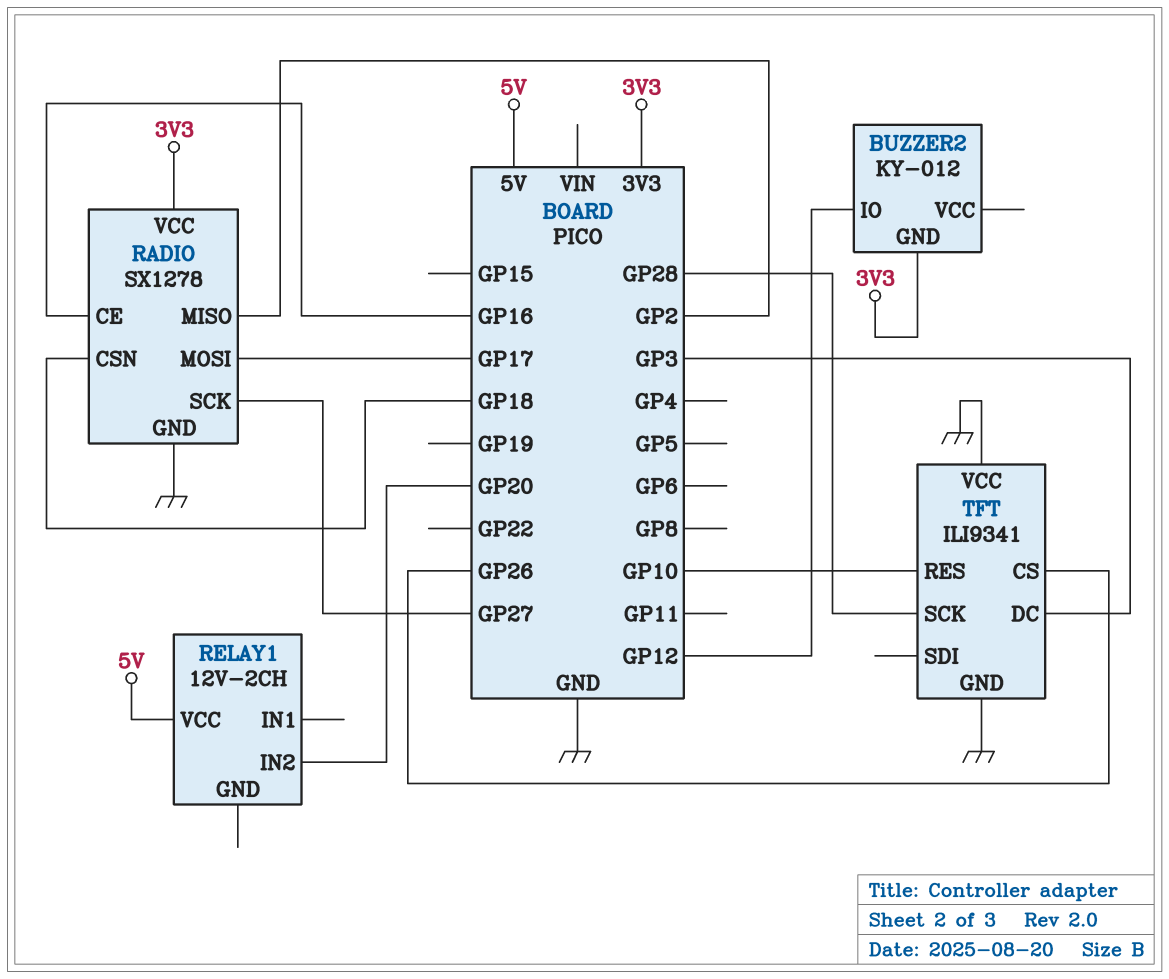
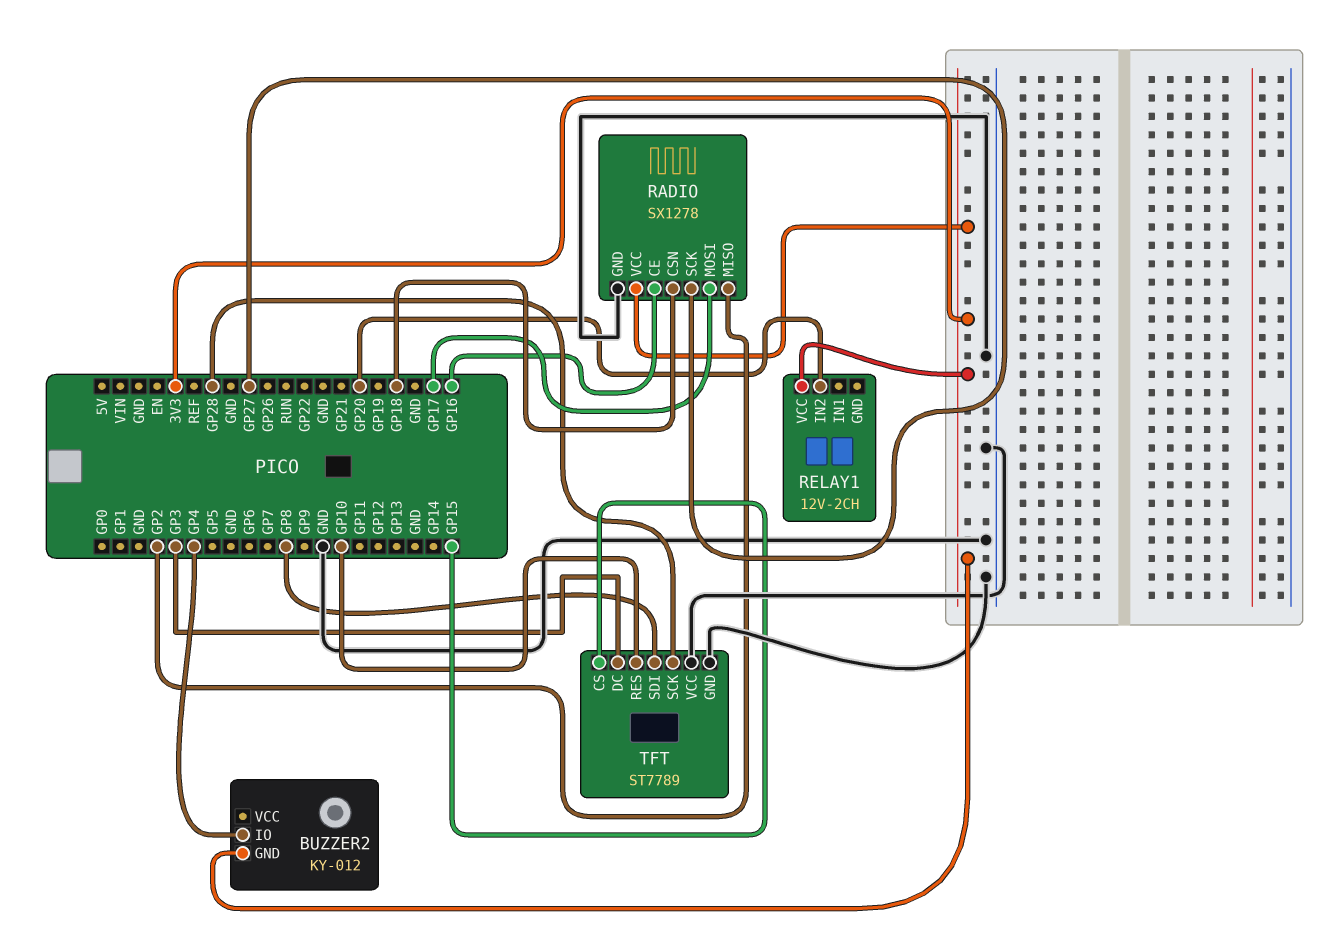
BUZZER2 pin IO: GP12 -> GP4
RELAY1 pin VCC: 5V -> 3V3
TFT: ILI9341 -> ST7789
TFT pin CS: GP26 -> GP15
TFT pin SDI: none -> GP8

